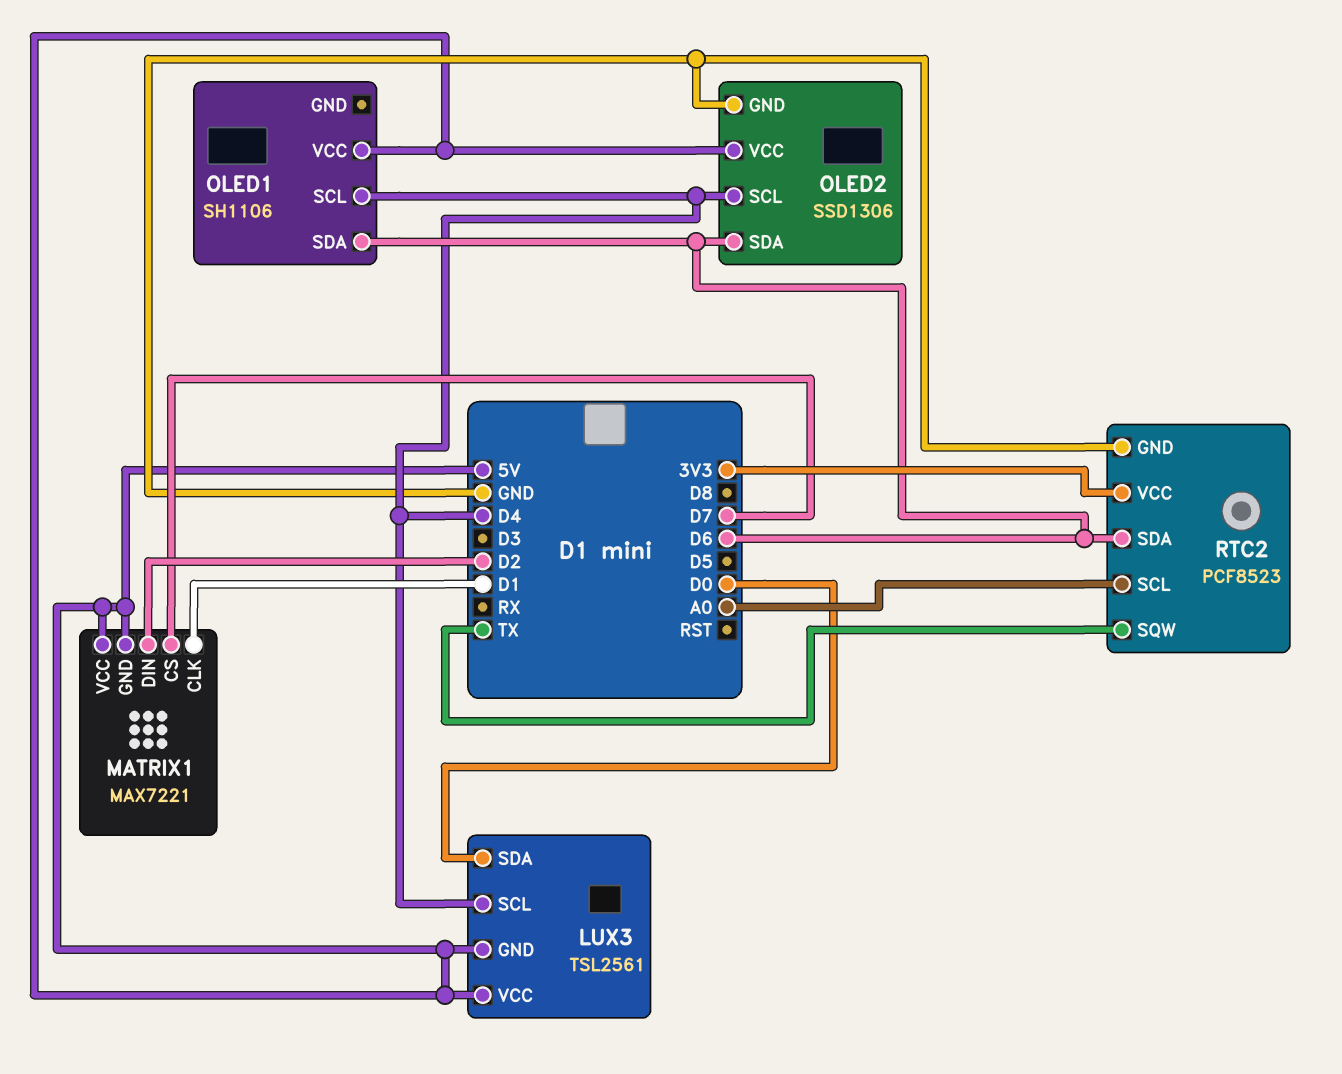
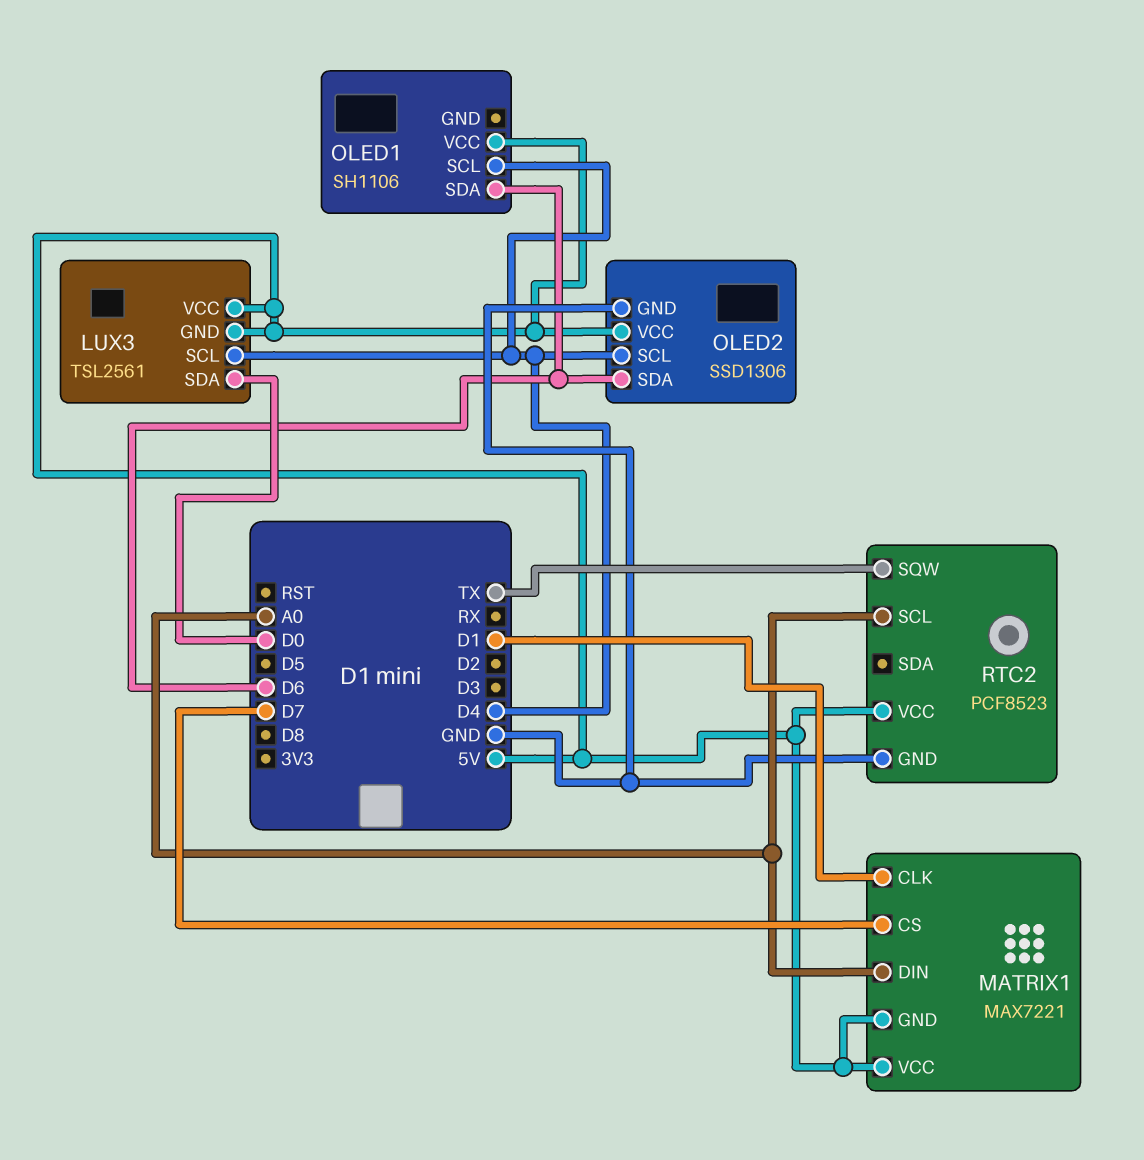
MATRIX1 pin DIN: D2 -> A0
RTC2 pin SDA: D6 -> none
RTC2 pin VCC: 3V3 -> 5V

